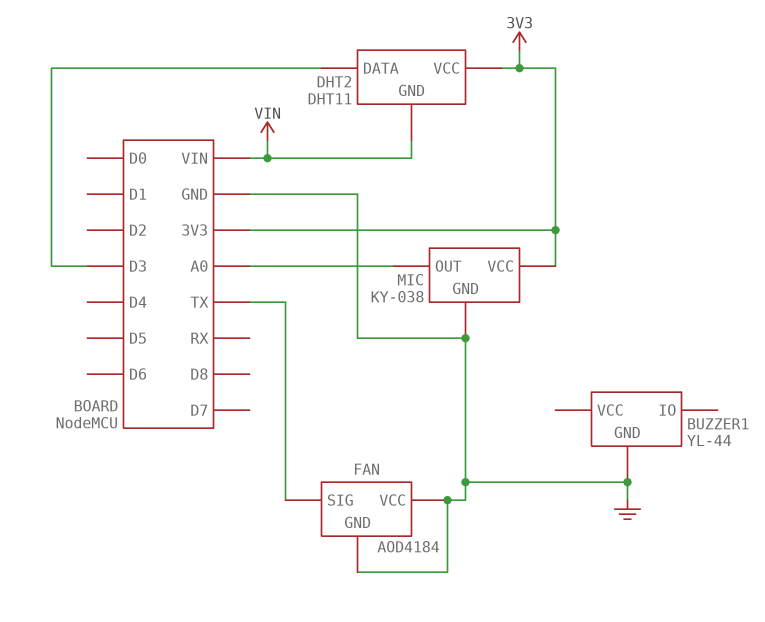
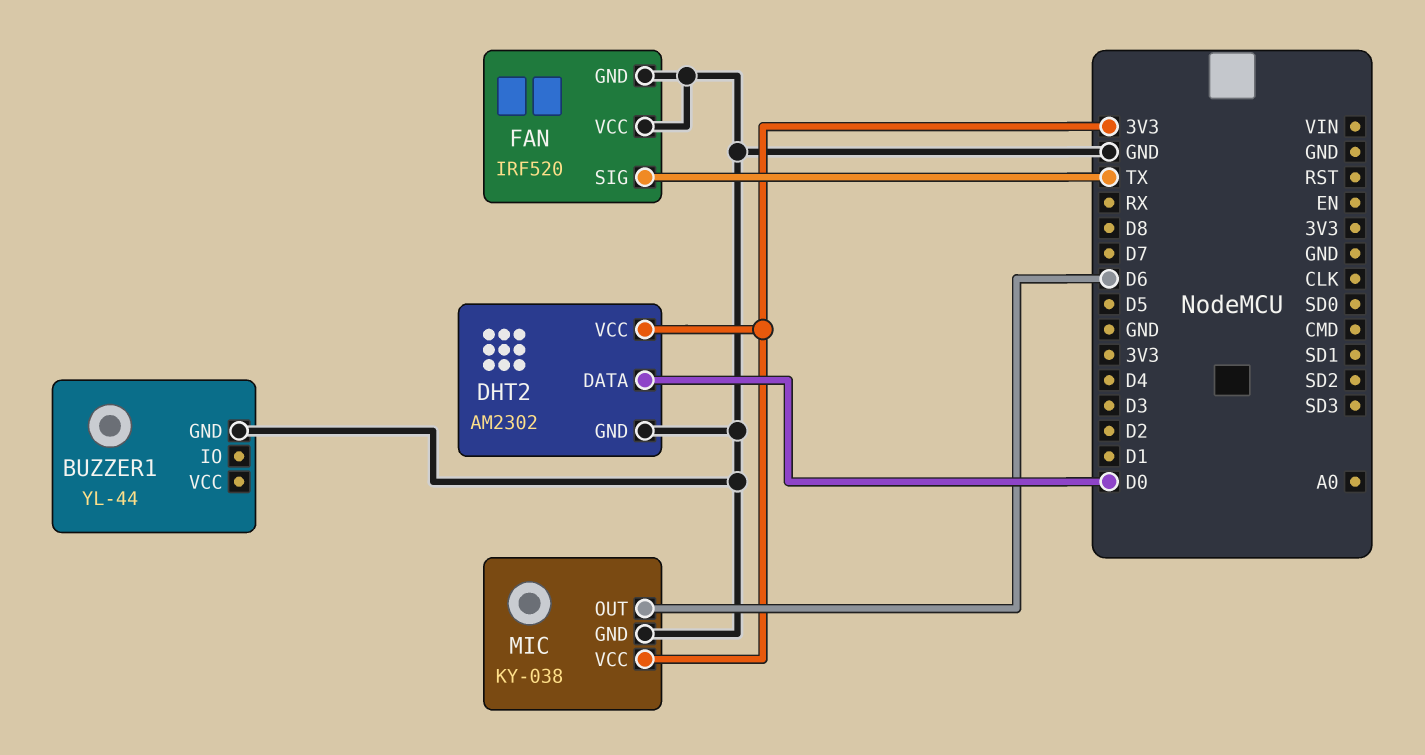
DHT2: DHT11 -> AM2302
DHT2 pin DATA: D3 -> D0
DHT2 pin GND: VIN -> GND
FAN: AOD4184 -> IRF520
MIC pin OUT: A0 -> D6

